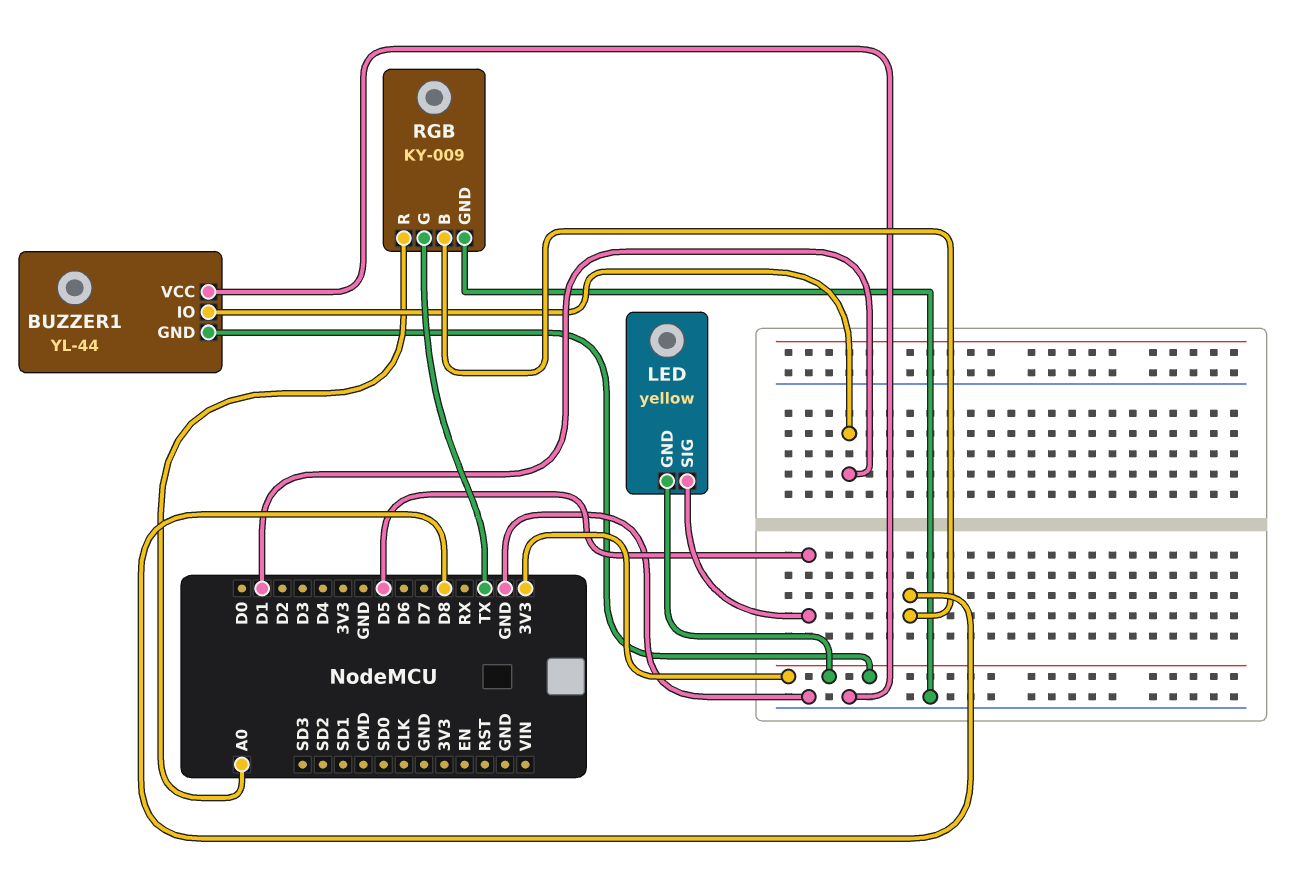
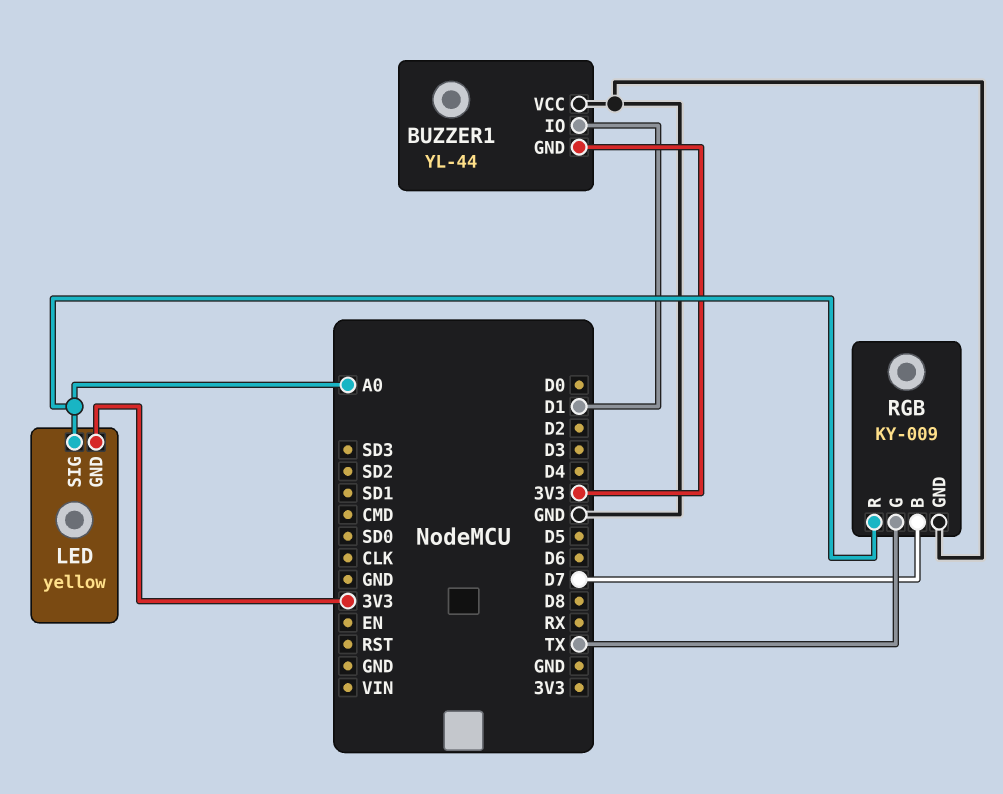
LED pin SIG: D5 -> A0
RGB pin B: D8 -> D7

